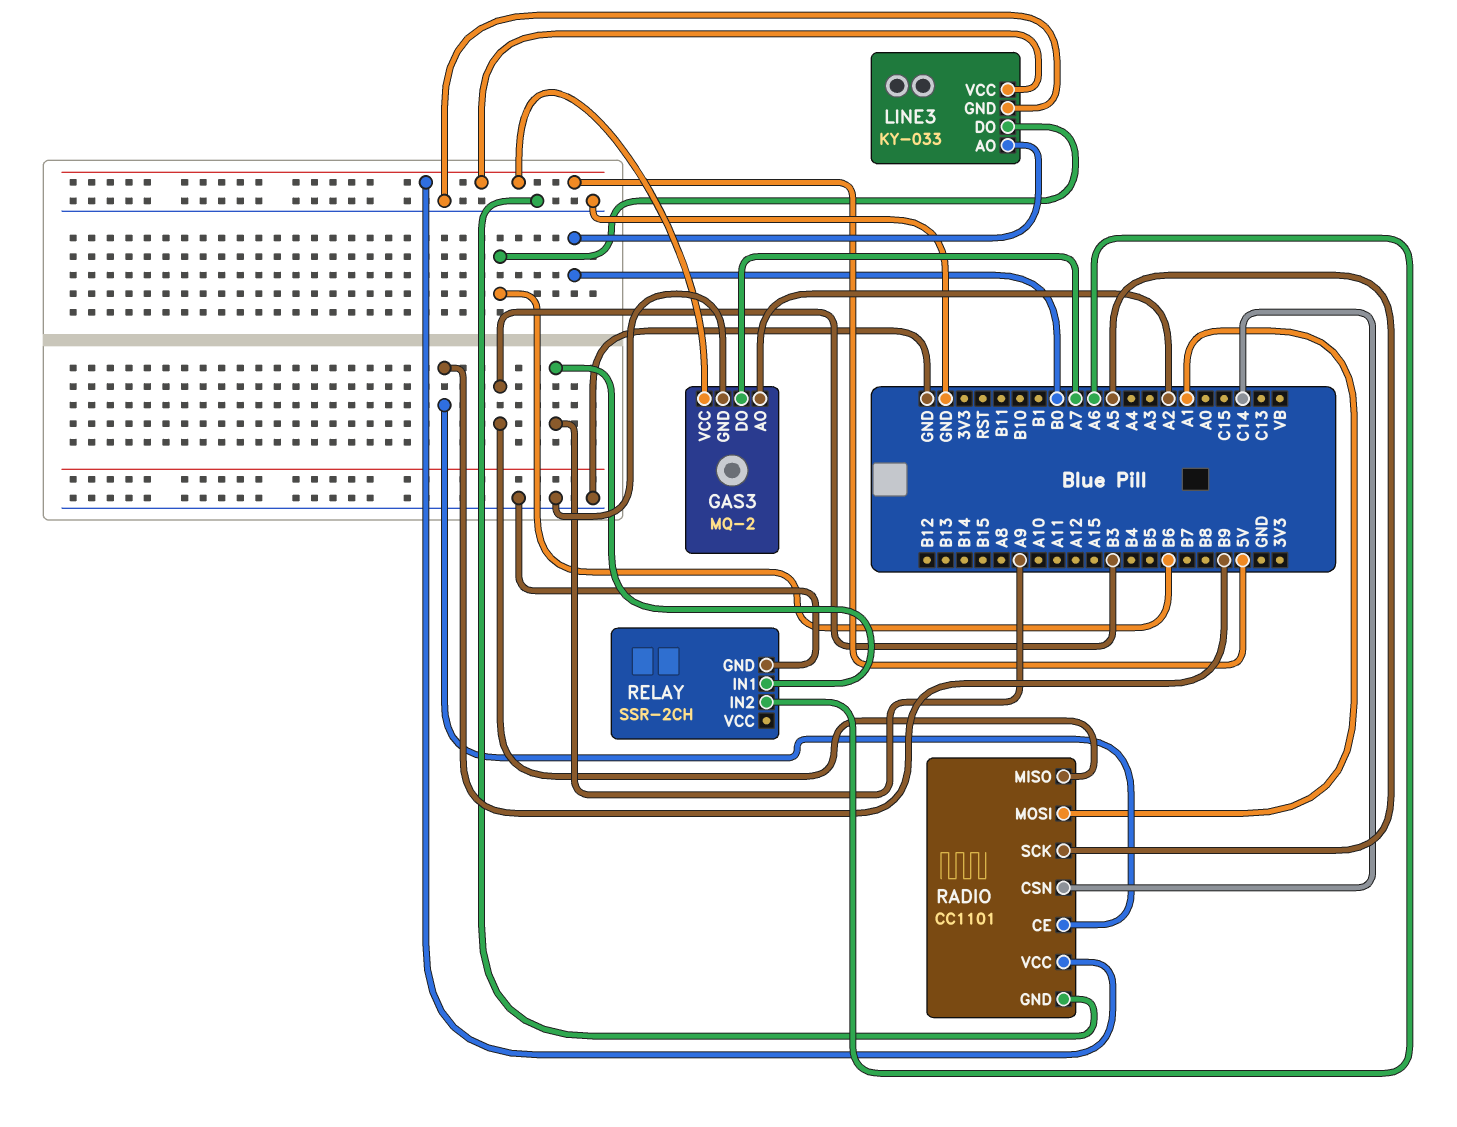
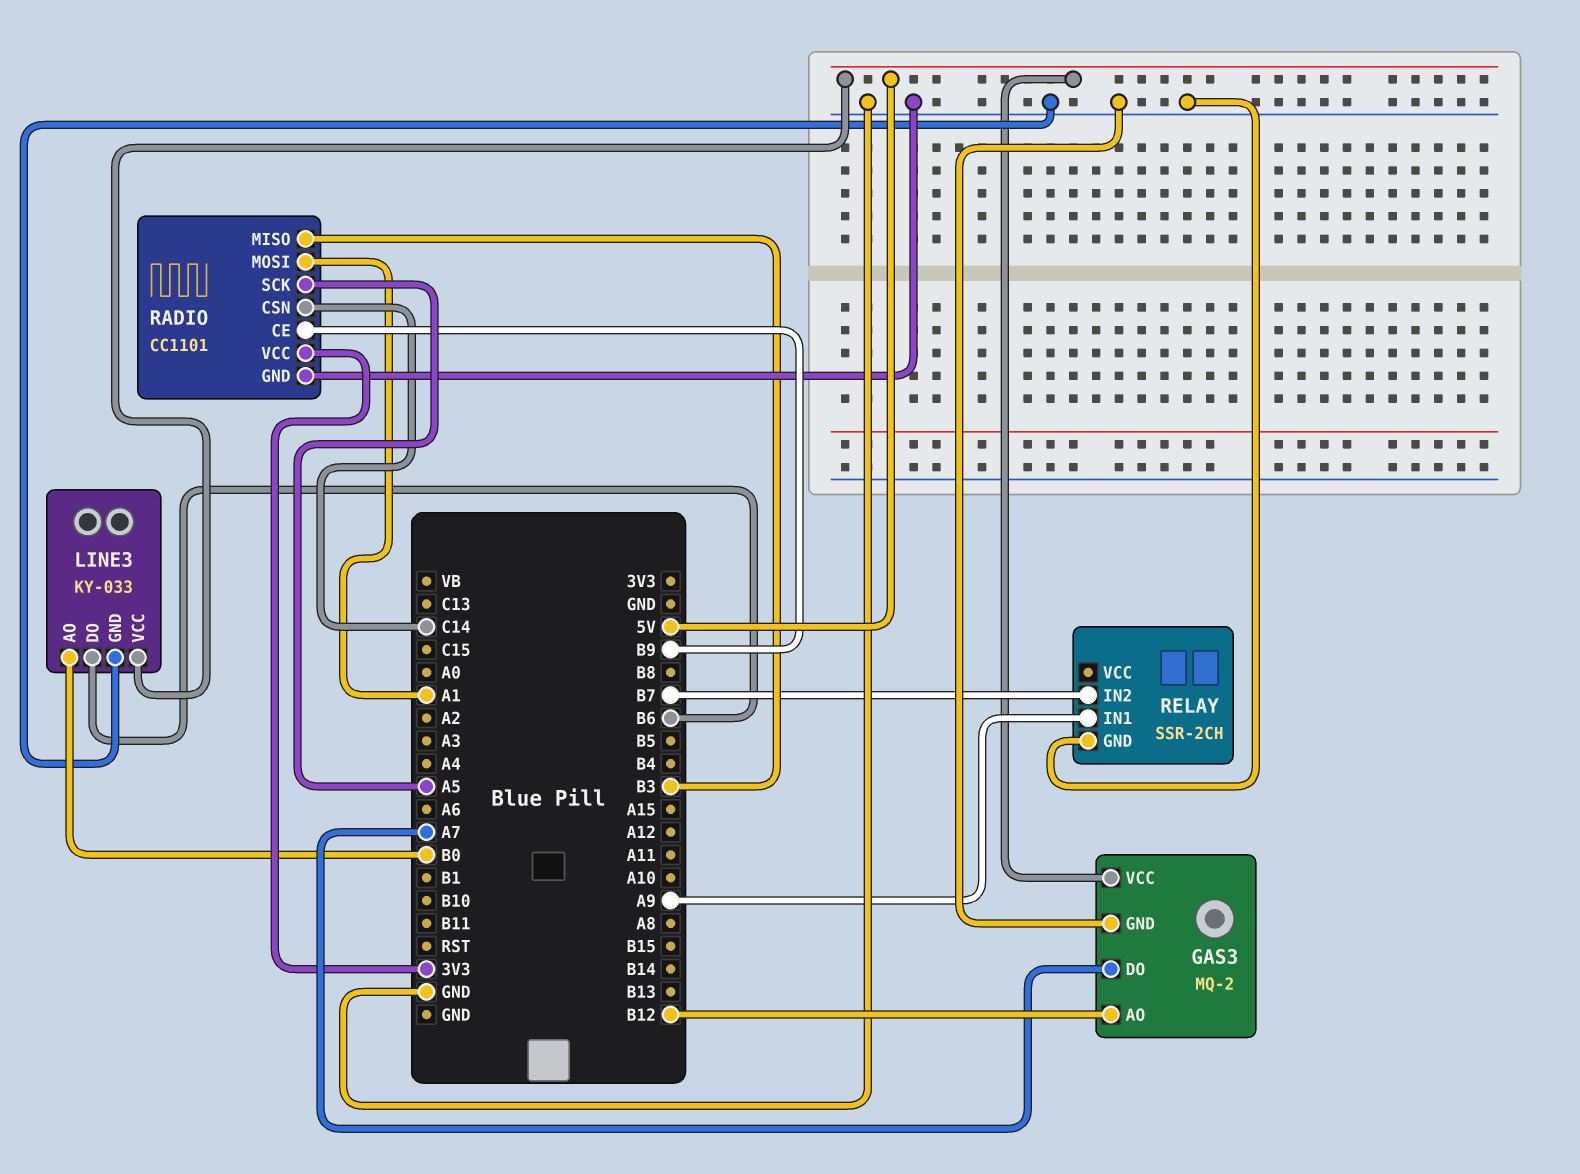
GAS3 pin AO: A2 -> B12
RADIO pin VCC: 5V -> 3V3
RELAY pin IN2: A6 -> B7

